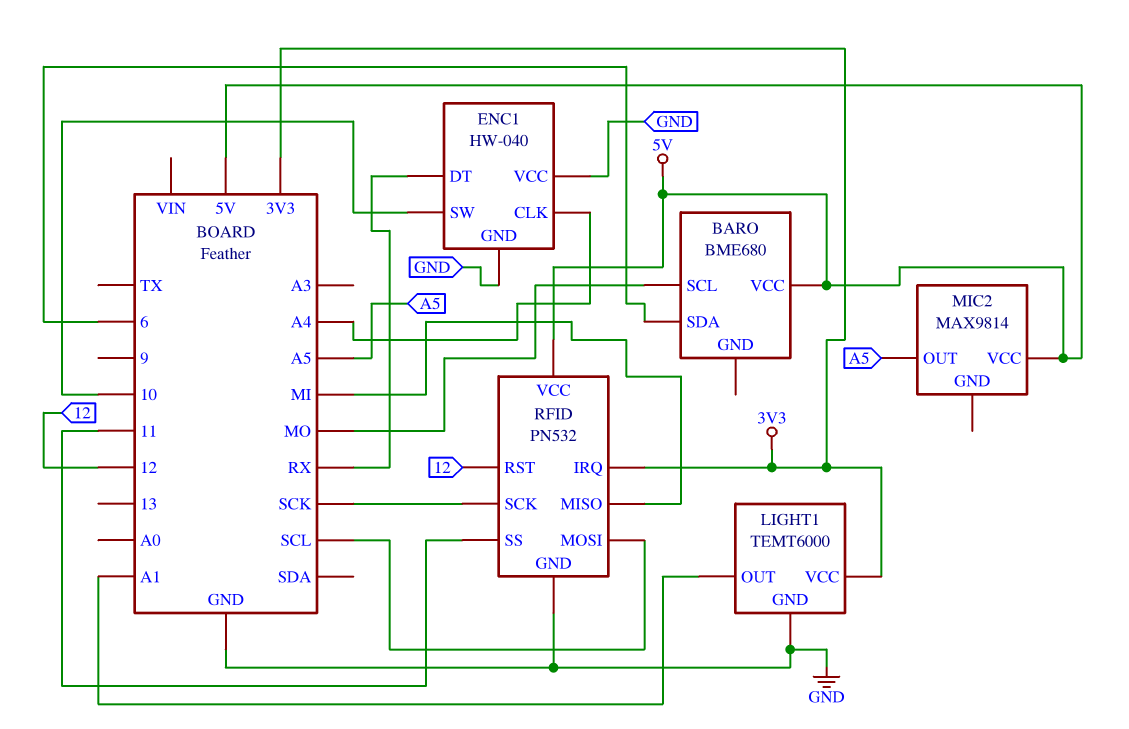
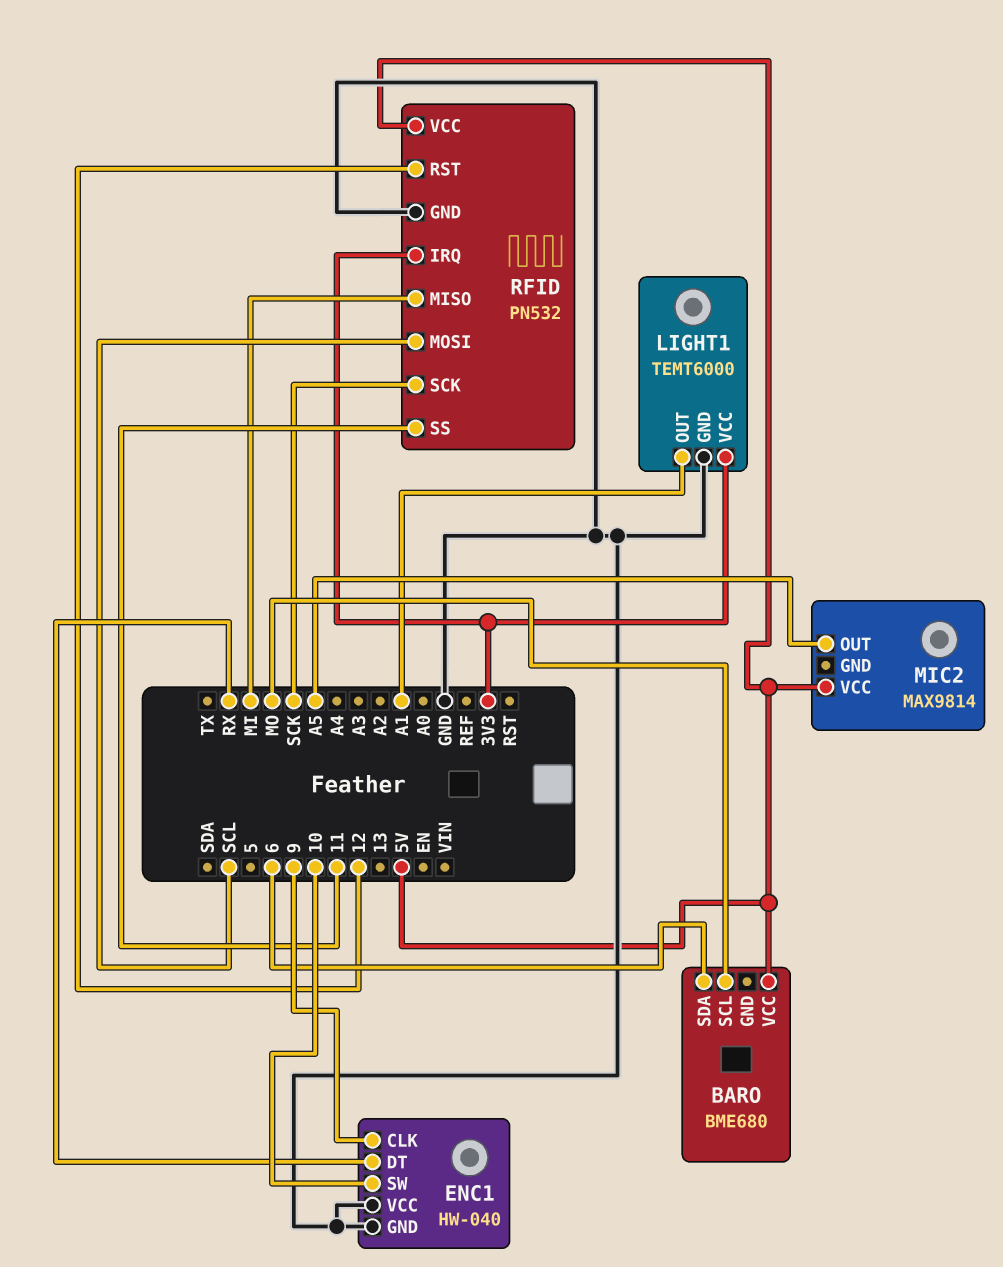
ENC1 pin CLK: A4 -> 9

